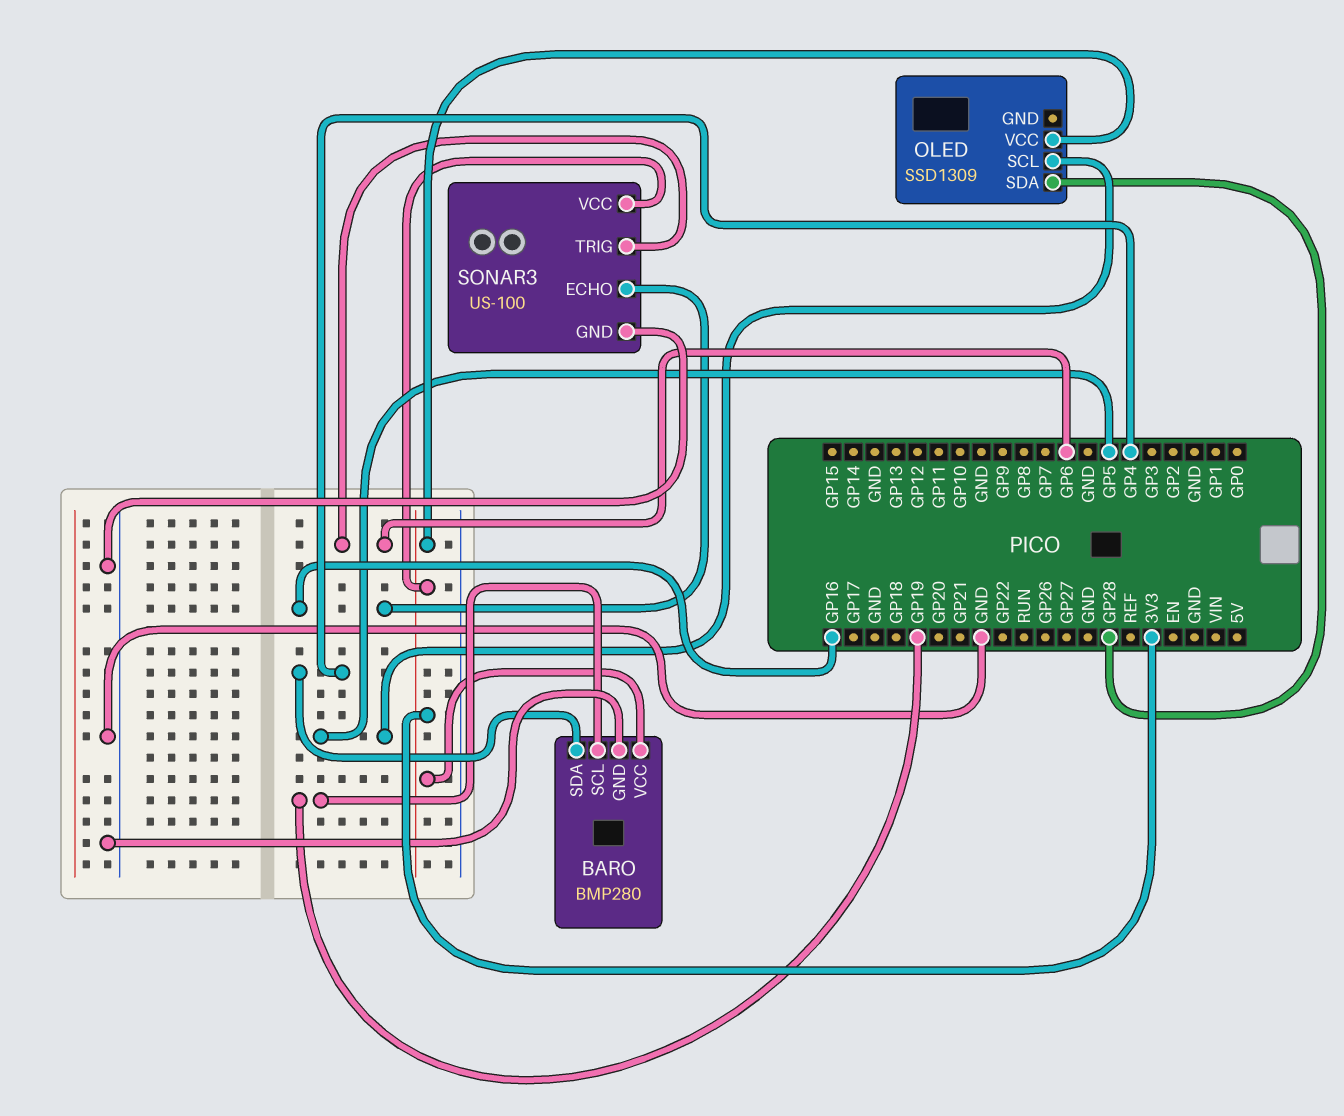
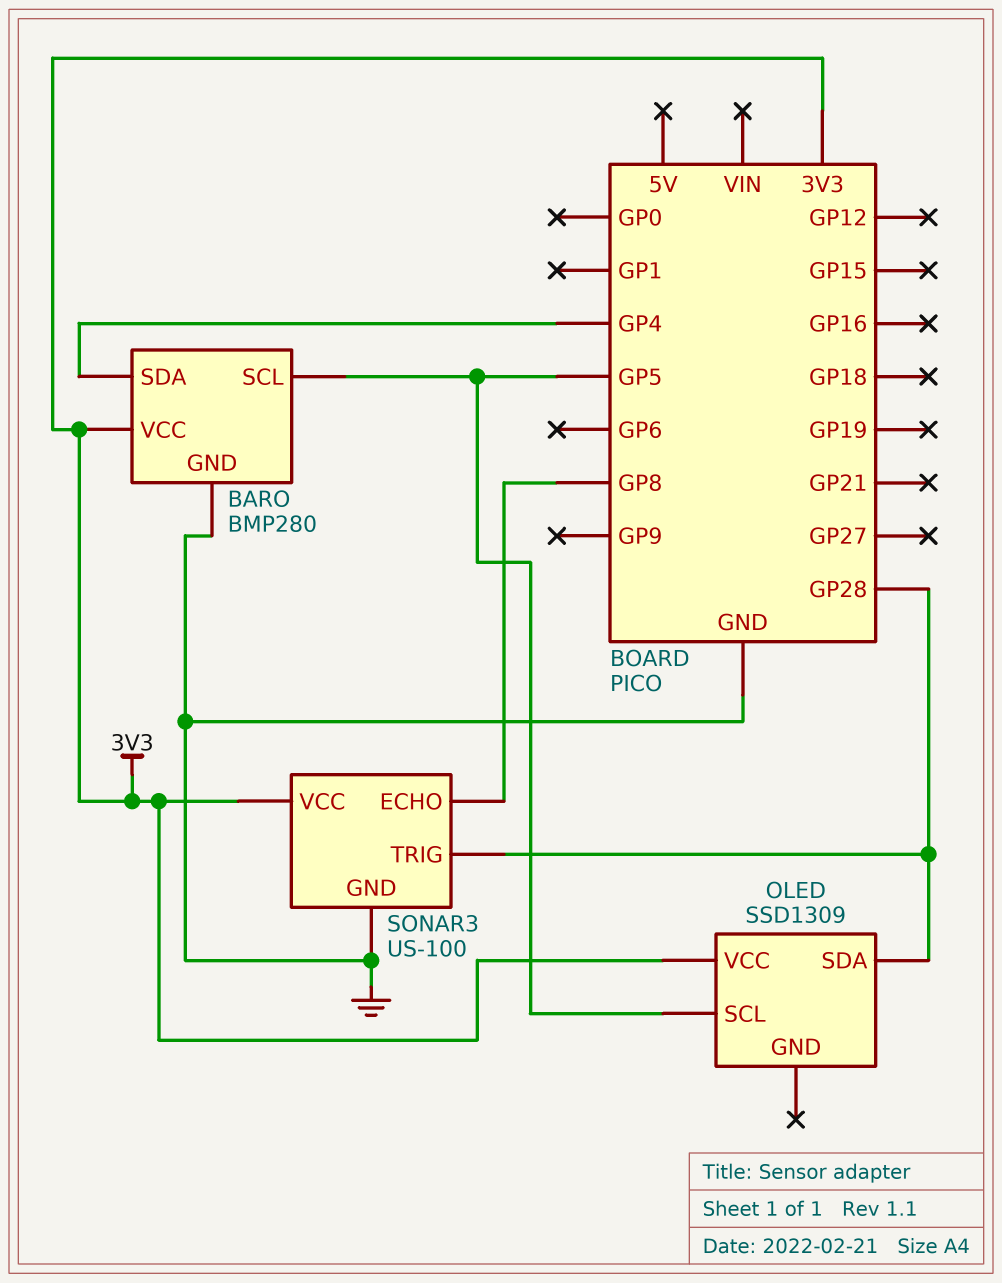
BARO pin SCL: GP19 -> GP5
SONAR3 pin ECHO: GP16 -> GP8
SONAR3 pin TRIG: GP6 -> GP28

